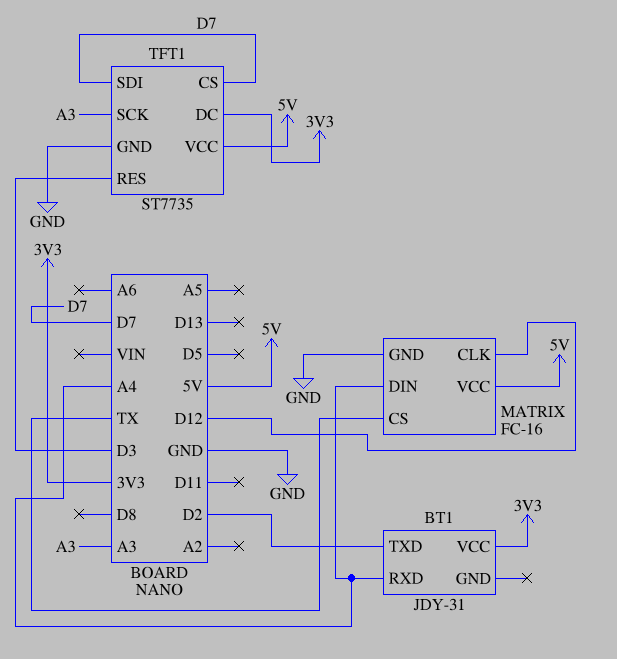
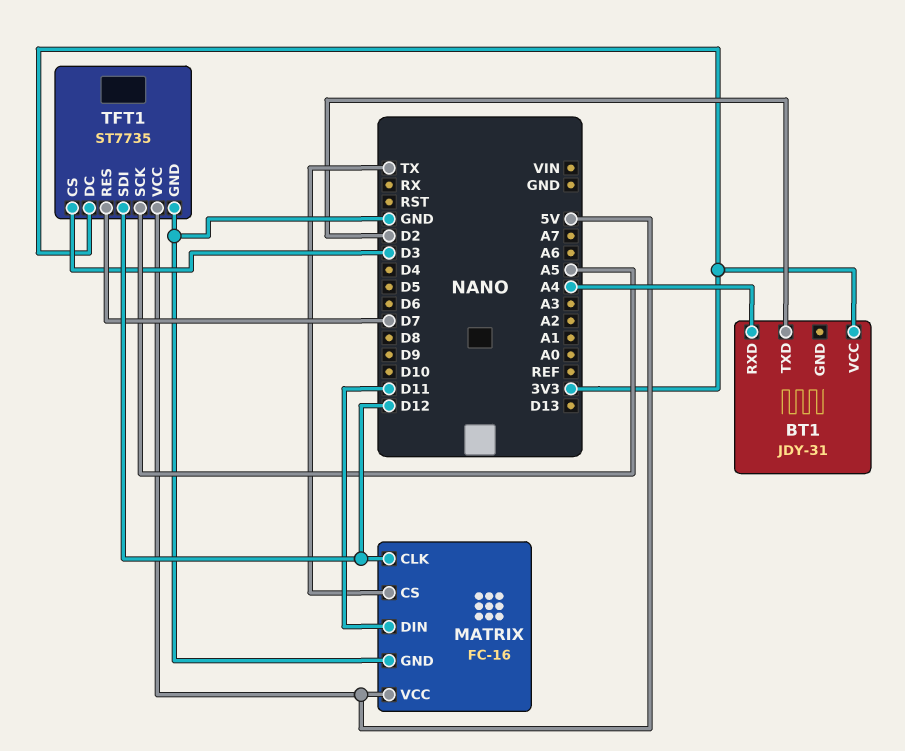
MATRIX pin DIN: A4 -> D11
TFT1 pin CS: D7 -> D3
TFT1 pin RES: D3 -> D7
TFT1 pin SCK: A3 -> A5
TFT1 pin SDI: D7 -> D12

